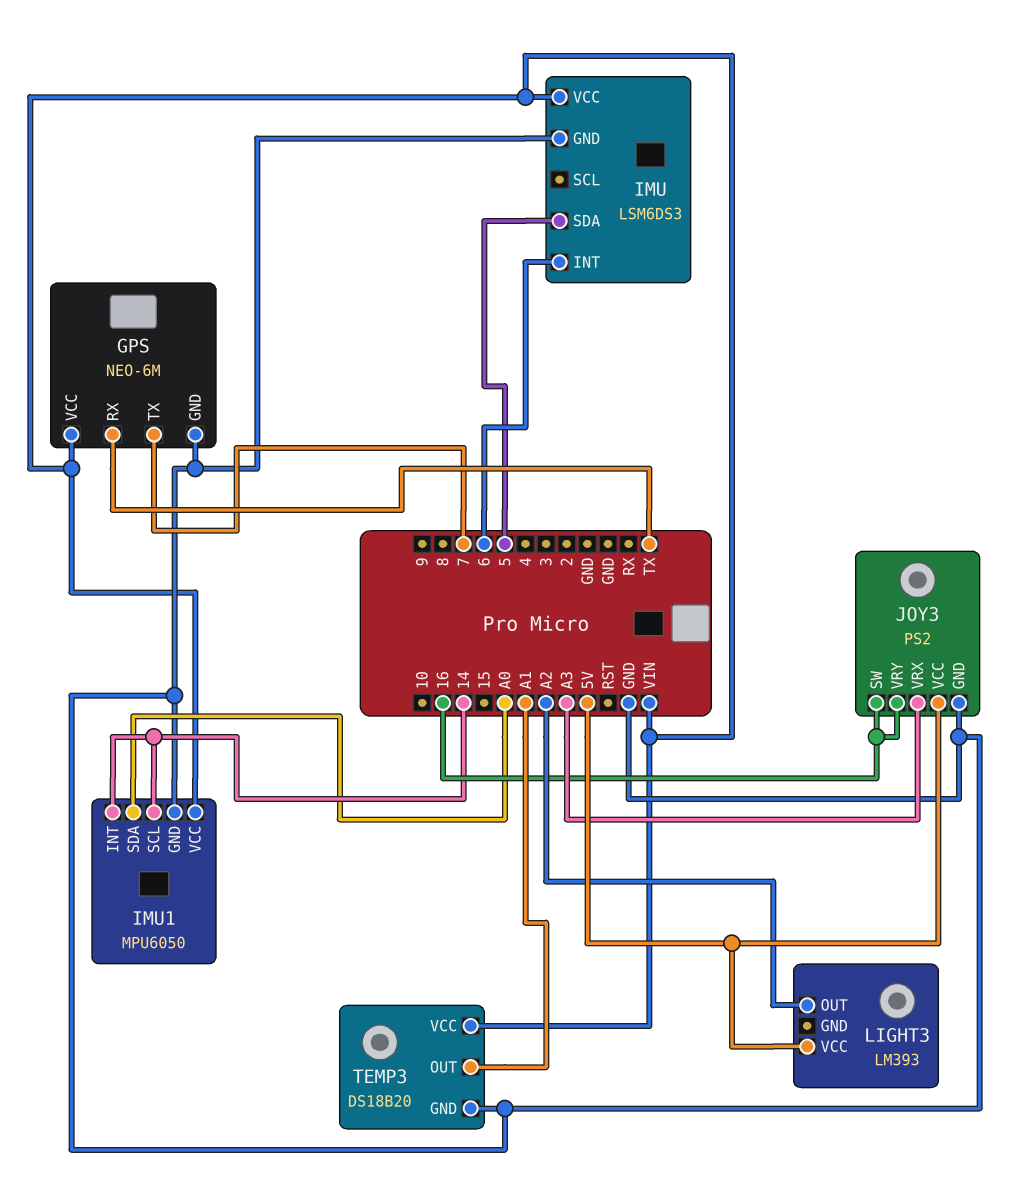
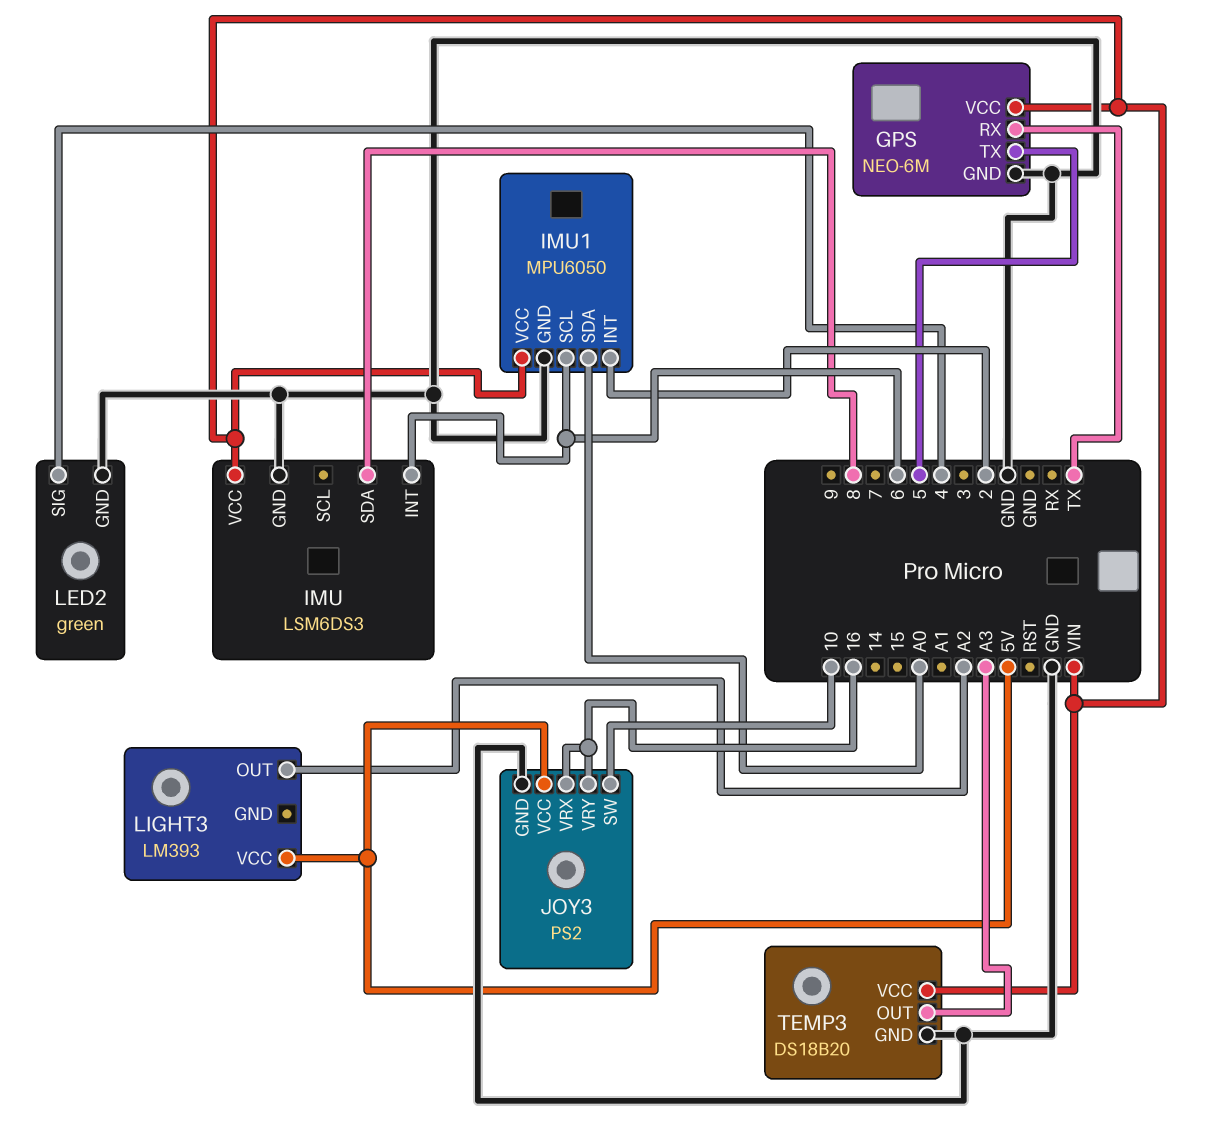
GPS pin TX: 7 -> 5
IMU pin SDA: 5 -> 8
IMU1 pin INT: 14 -> 2
IMU1 pin SCL: 14 -> 6
JOY3 pin SW: 16 -> 10
JOY3 pin VRX: A3 -> 16
LED2: none -> green
LED2 pin GND: none -> GND
LED2 pin SIG: none -> 4
TEMP3 pin OUT: A1 -> A3

